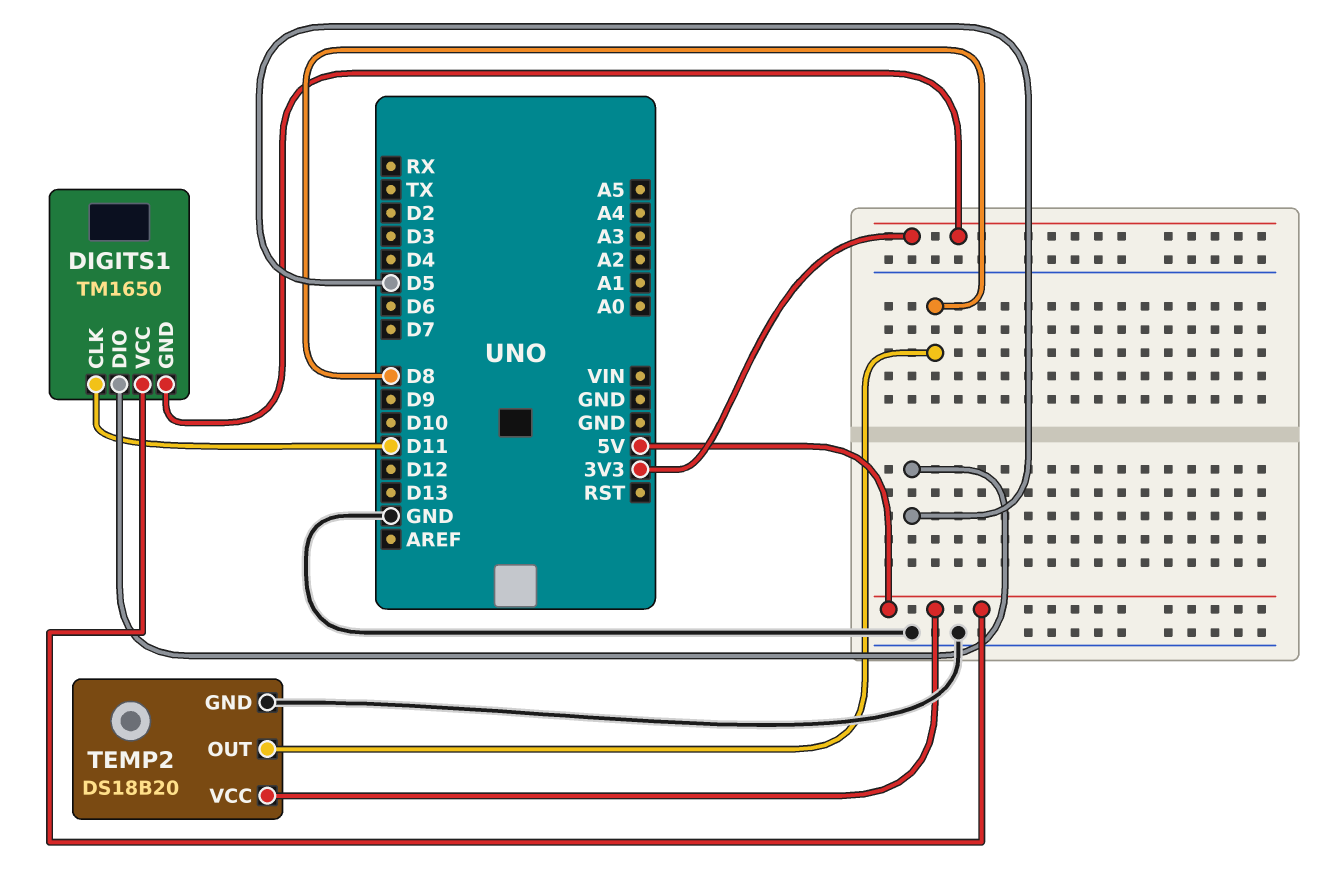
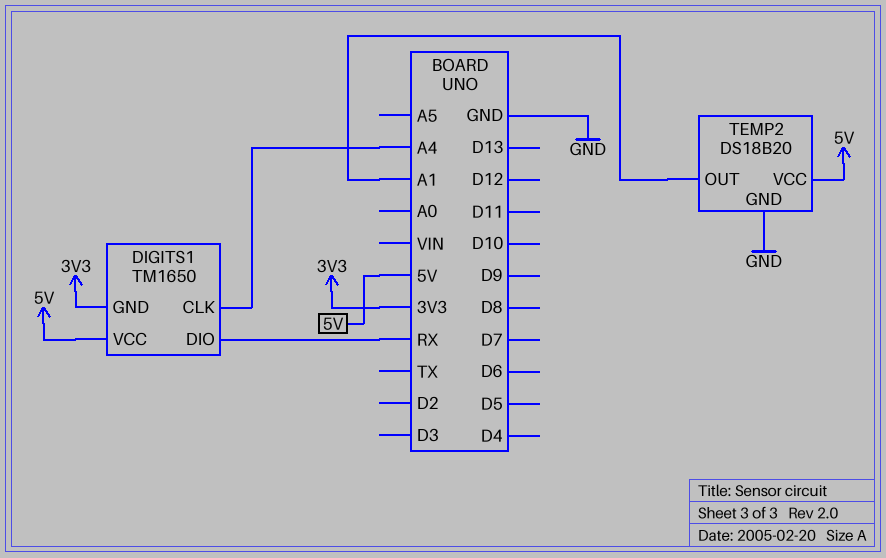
DIGITS1 pin CLK: D11 -> A4
DIGITS1 pin DIO: D5 -> RX
TEMP2 pin OUT: D8 -> A1

